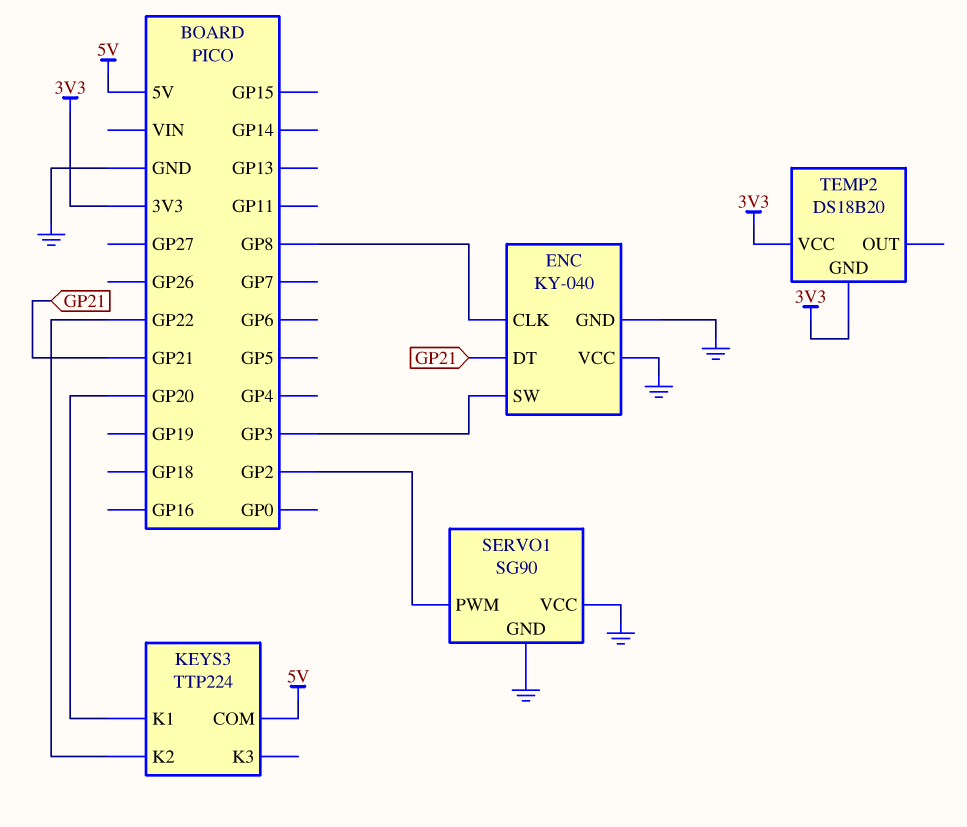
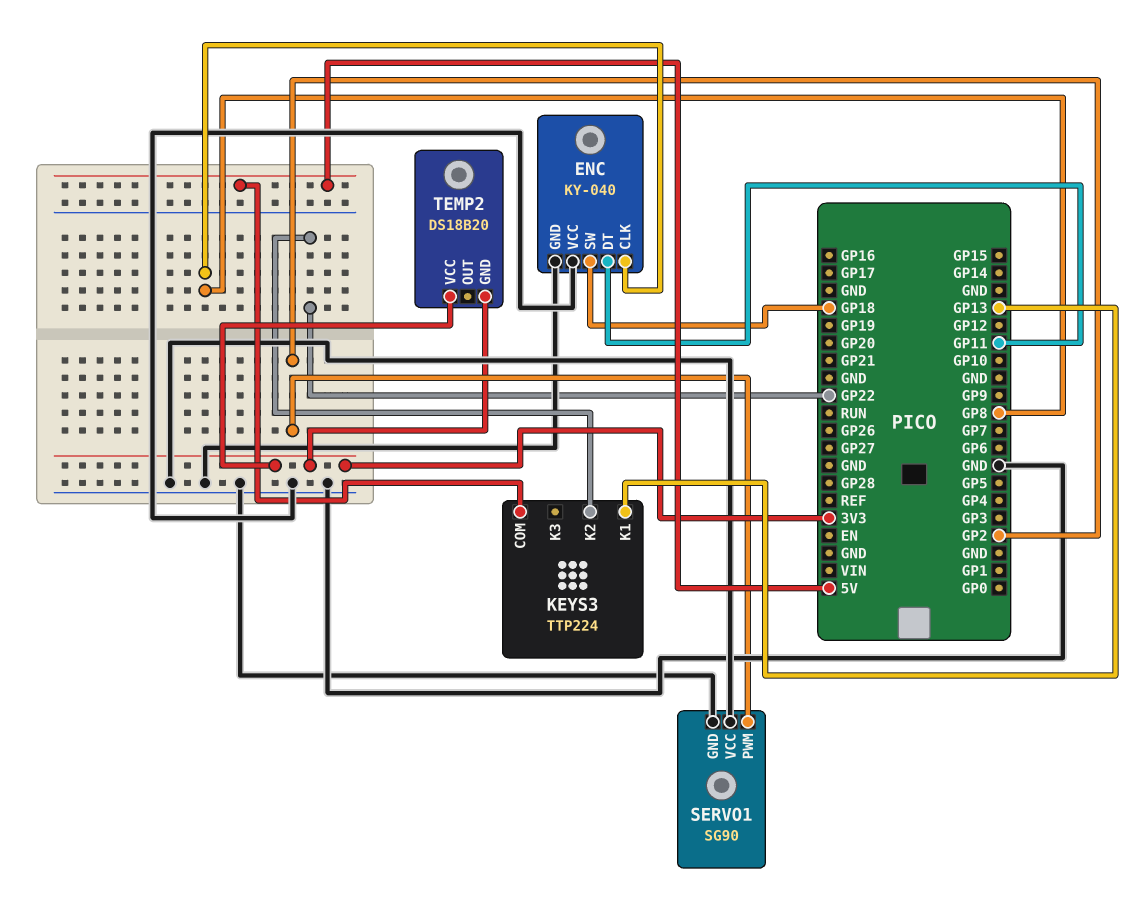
ENC pin DT: GP21 -> GP11
ENC pin SW: GP3 -> GP18
KEYS3 pin K1: GP20 -> GP13

